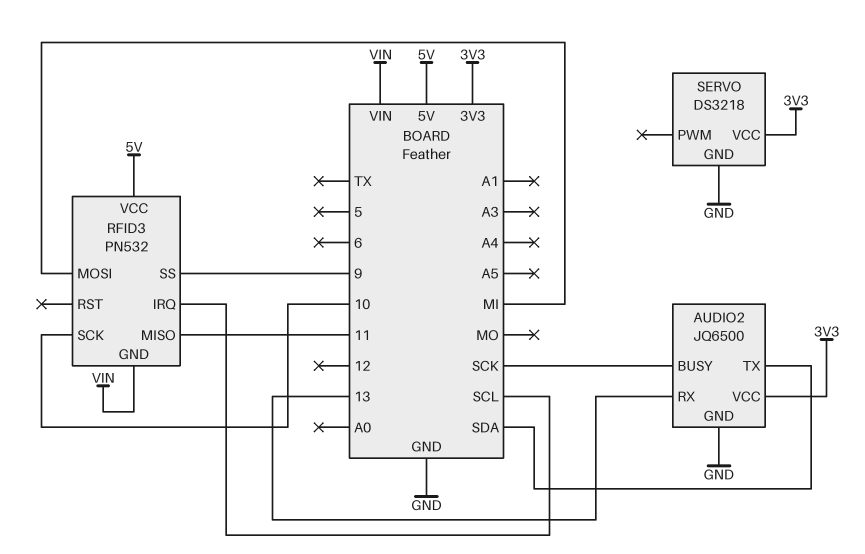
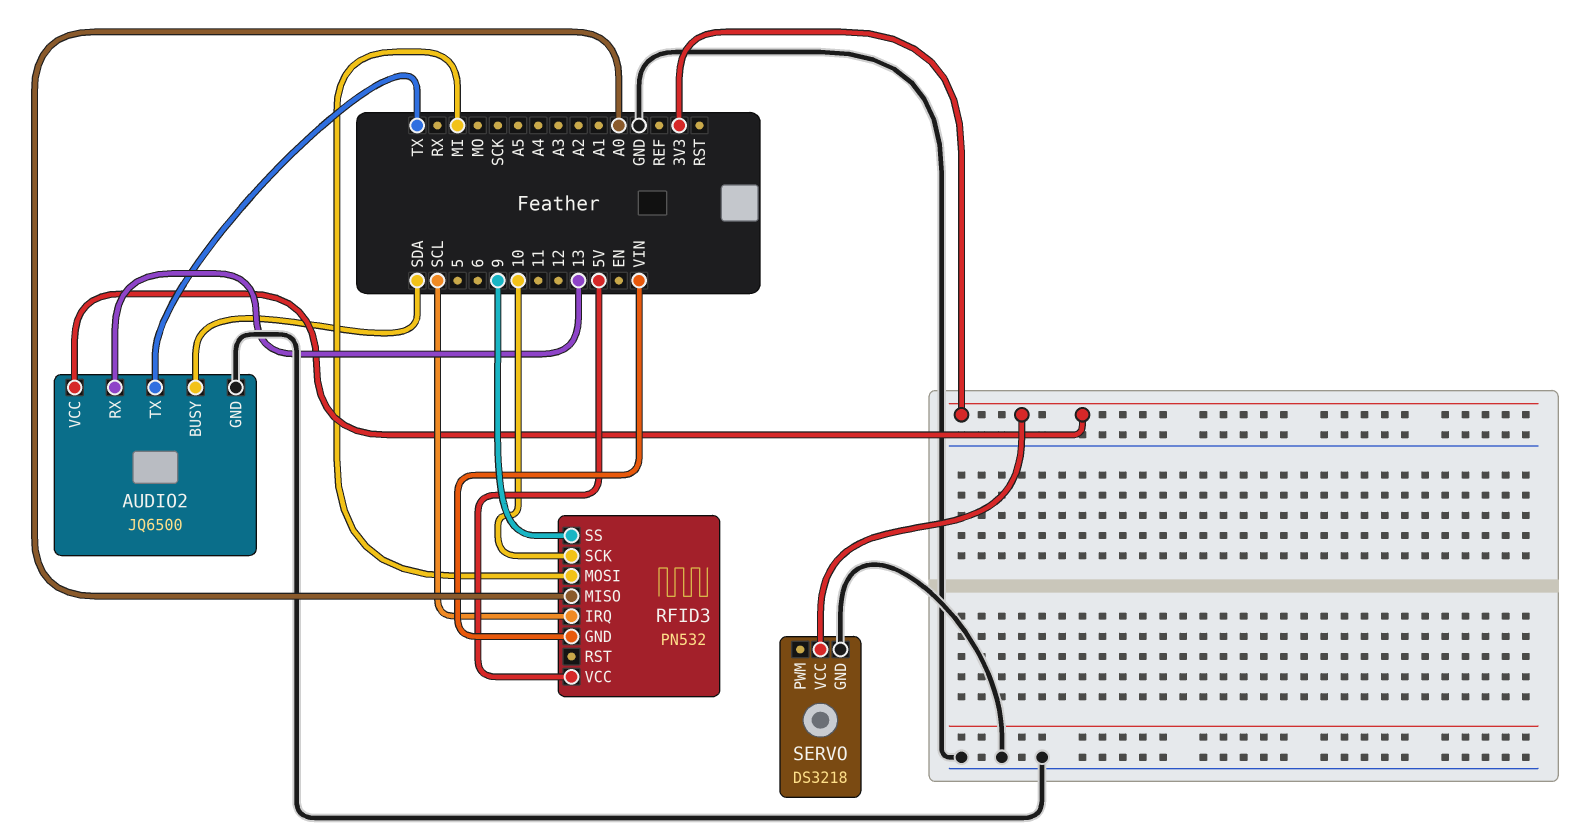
AUDIO2 pin BUSY: SCK -> SDA
AUDIO2 pin TX: SDA -> TX
RFID3 pin MISO: 11 -> A0

